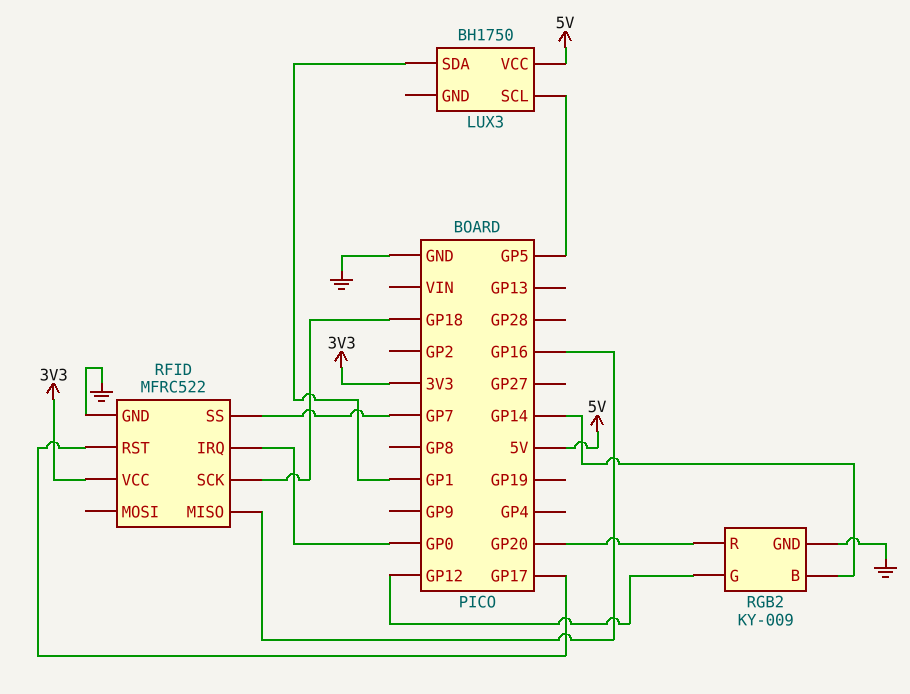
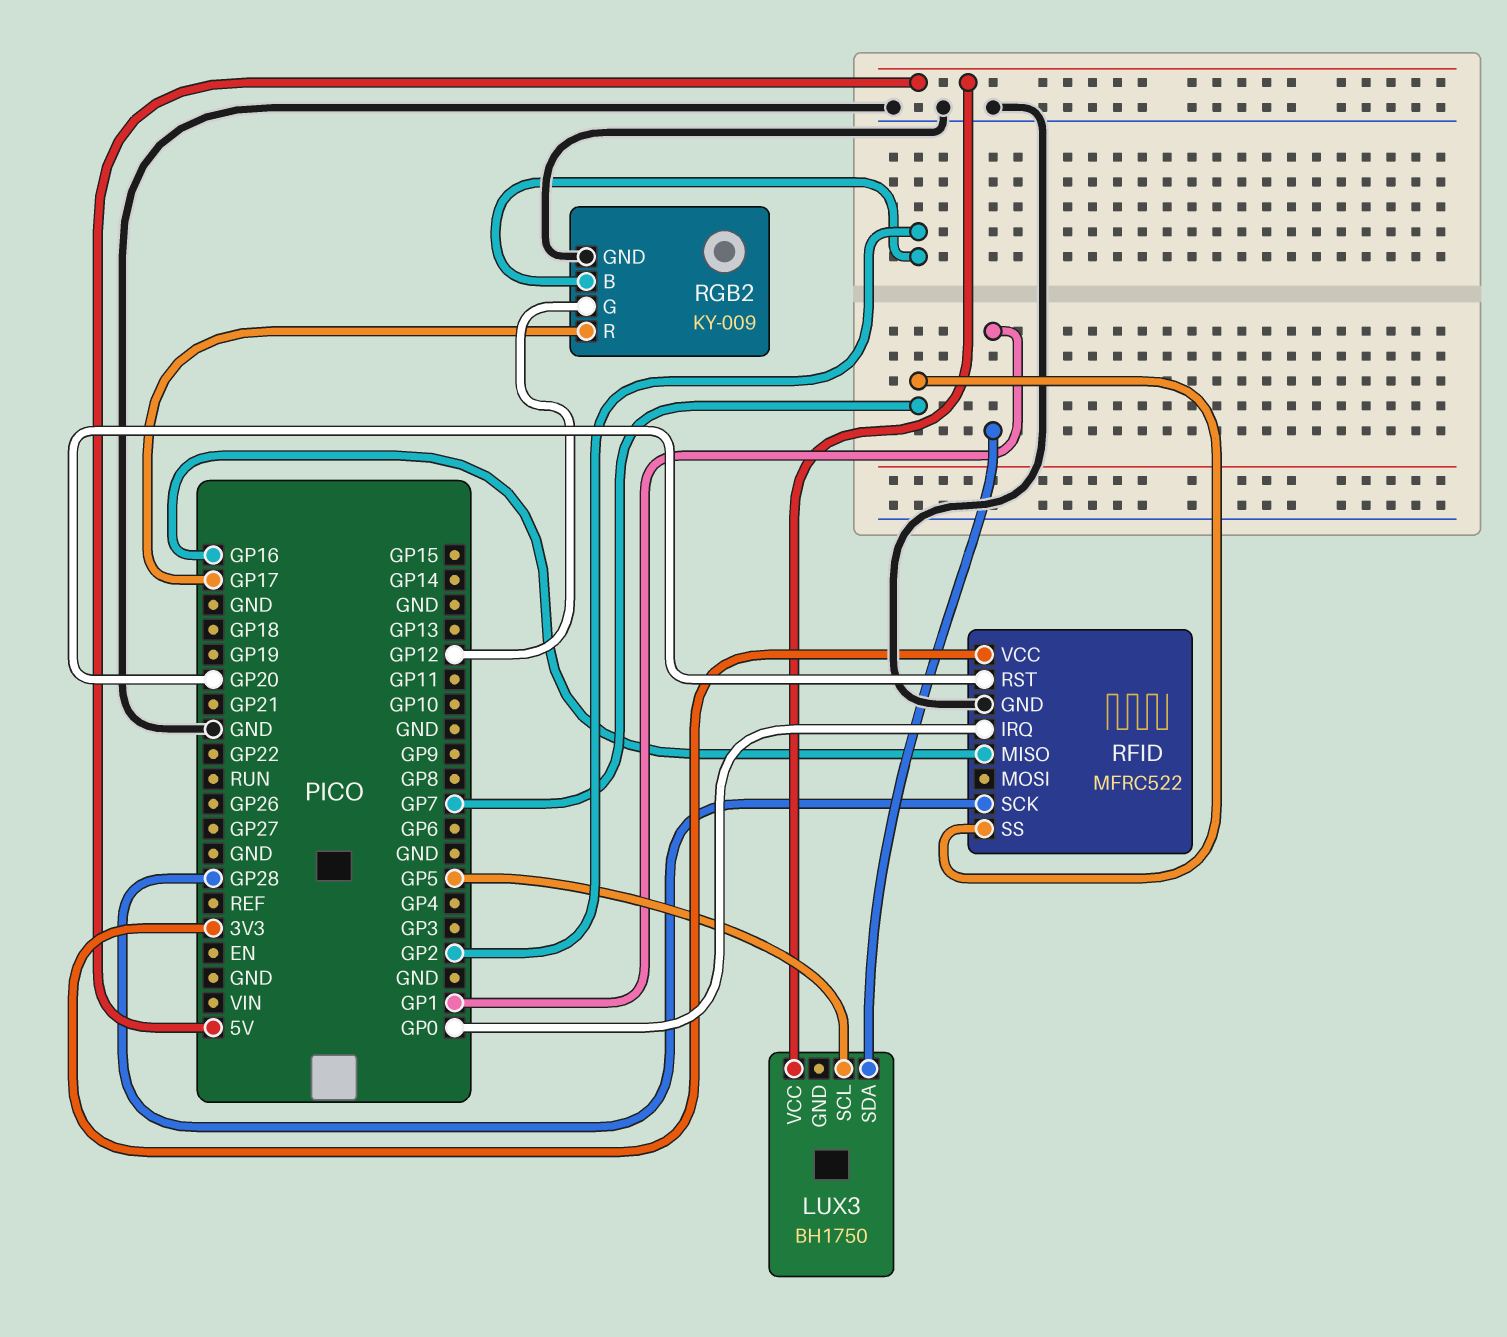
RFID pin RST: GP17 -> GP20
RFID pin SCK: GP18 -> GP28
RGB2 pin B: GP14 -> GP2
RGB2 pin R: GP20 -> GP17

